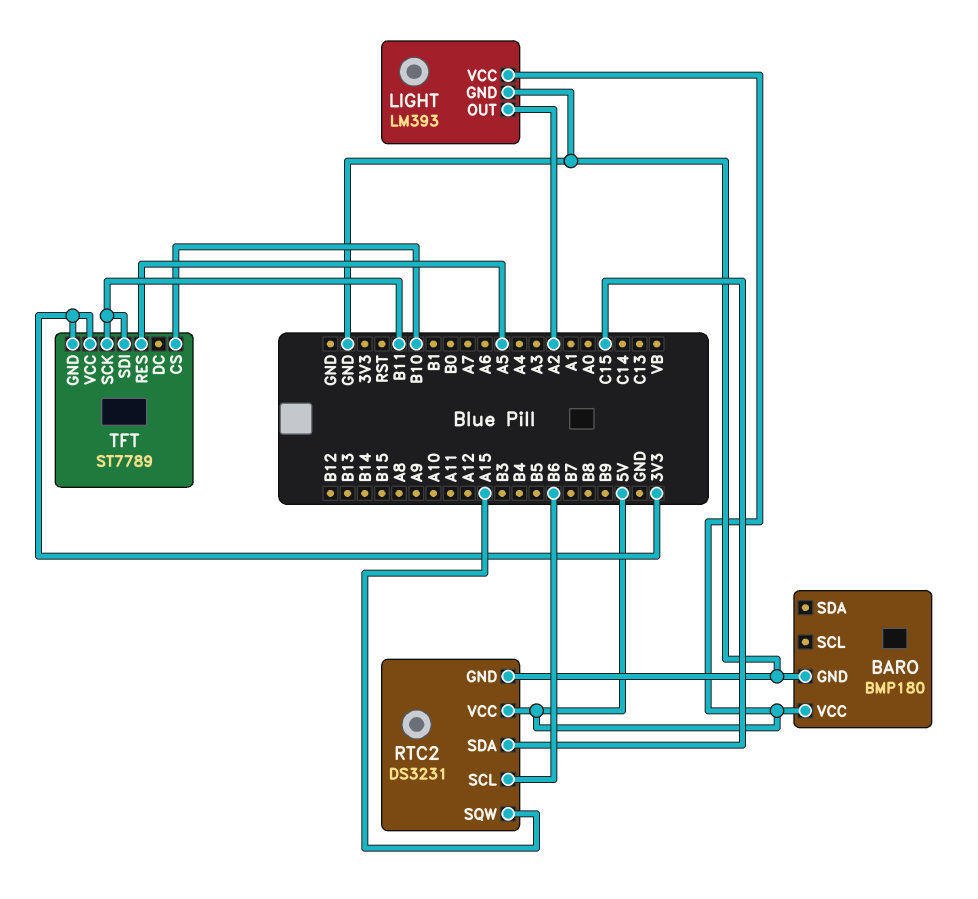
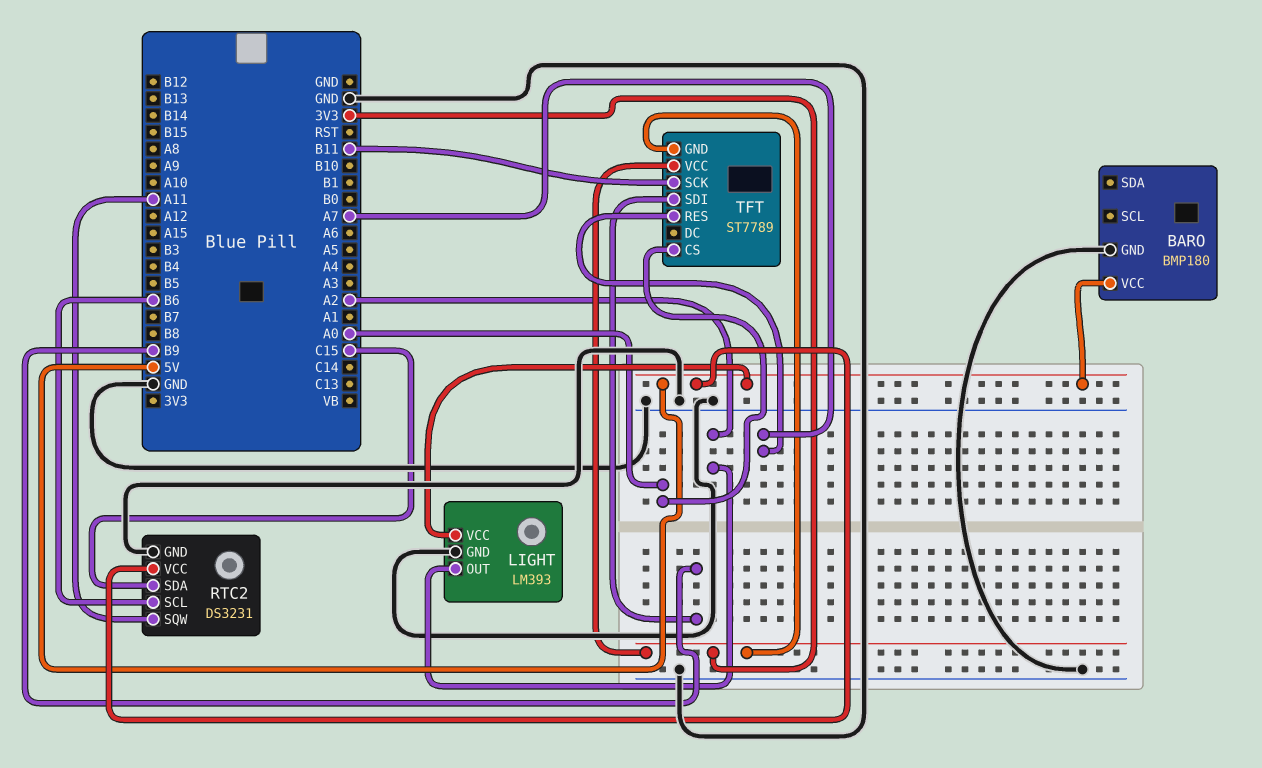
RTC2 pin SQW: A15 -> A11
TFT pin CS: B10 -> A0
TFT pin RES: A5 -> A7
TFT pin SDI: B11 -> B9

